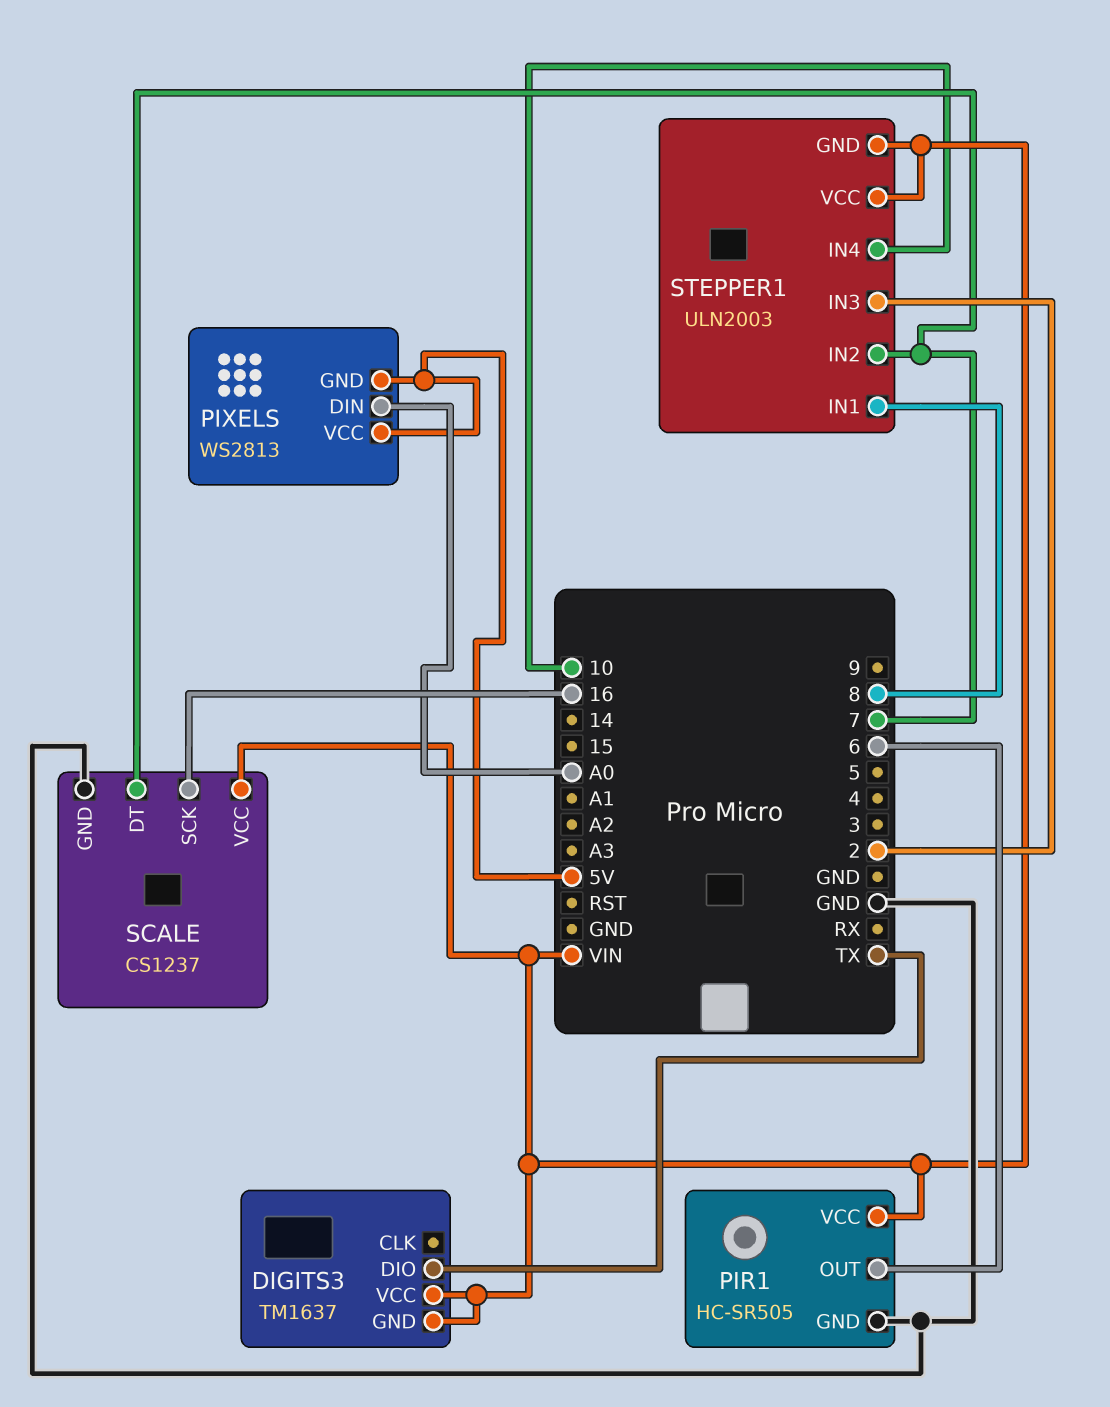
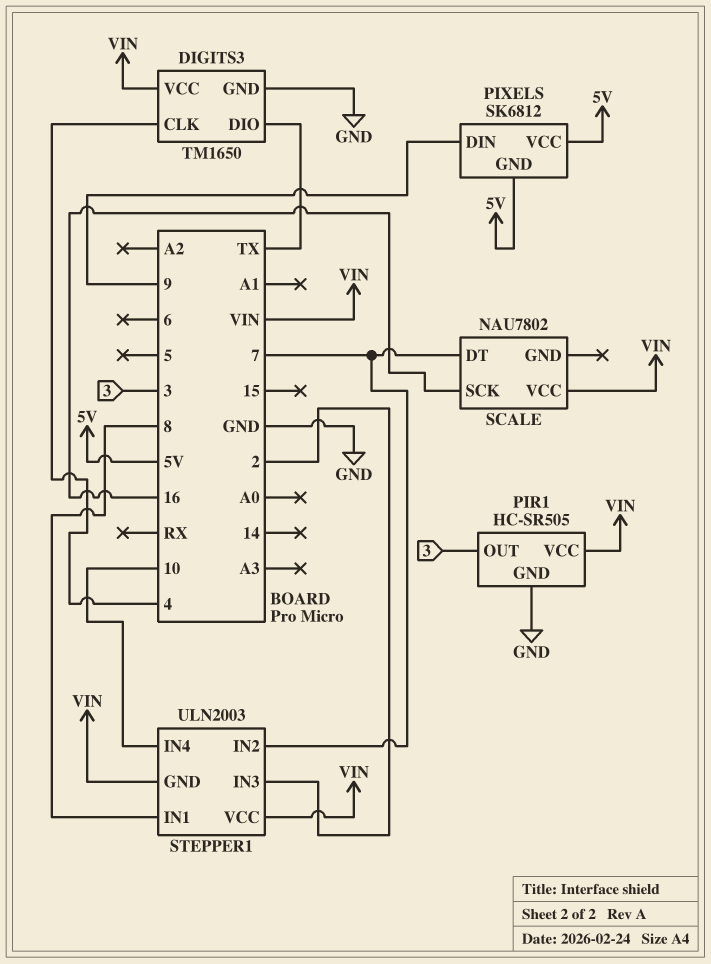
DIGITS3: TM1637 -> TM1650
DIGITS3 pin CLK: none -> 4
DIGITS3 pin GND: VIN -> GND
PIR1 pin OUT: 6 -> 3
PIXELS: WS2813 -> SK6812
PIXELS pin DIN: A0 -> 9
SCALE: CS1237 -> NAU7802
SCALE pin GND: GND -> none

